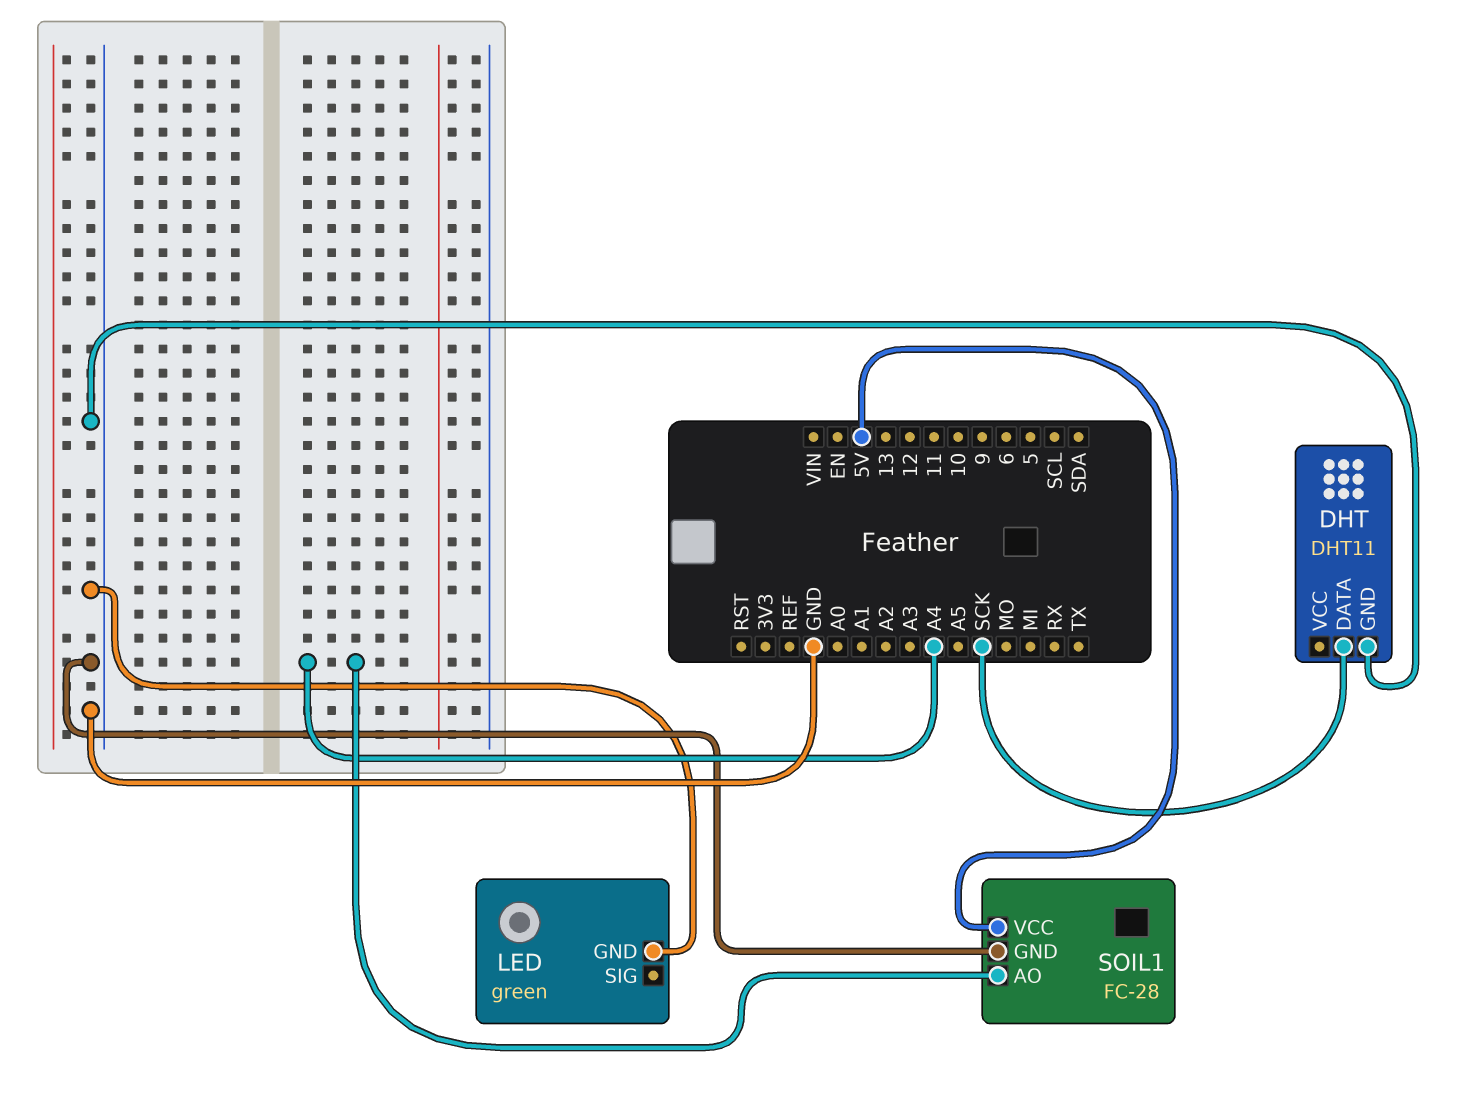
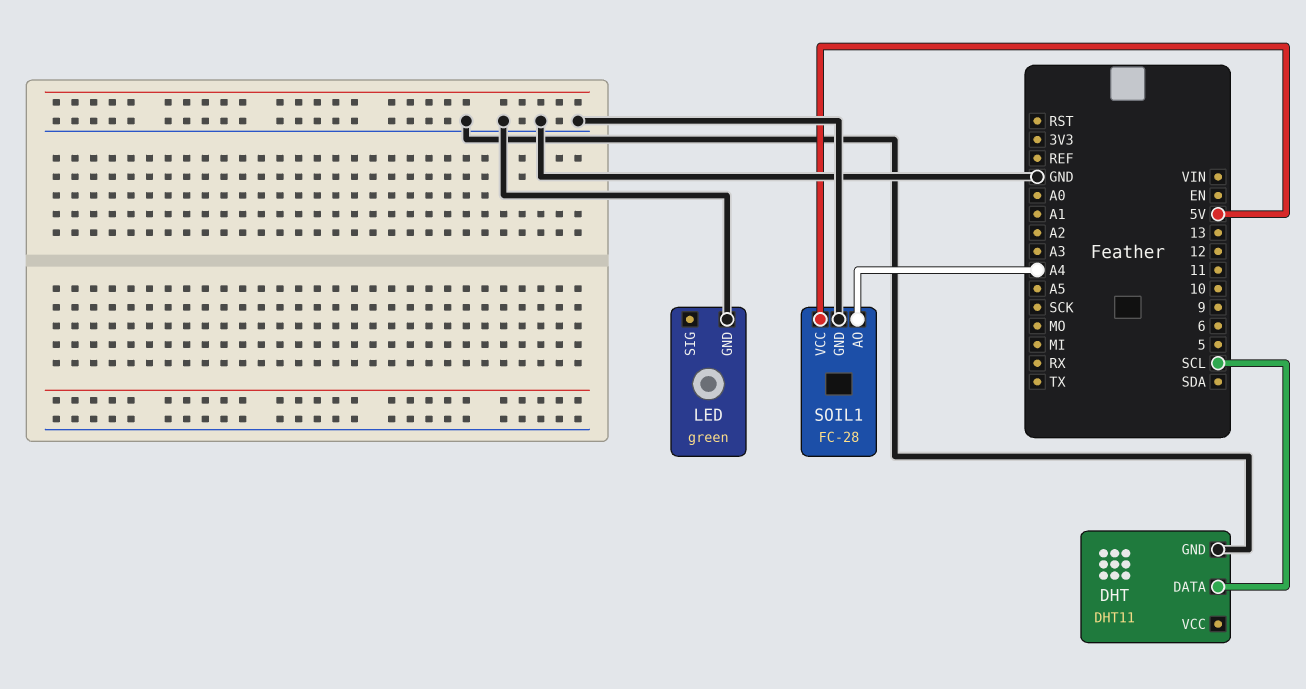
DHT pin DATA: SCK -> SCL

